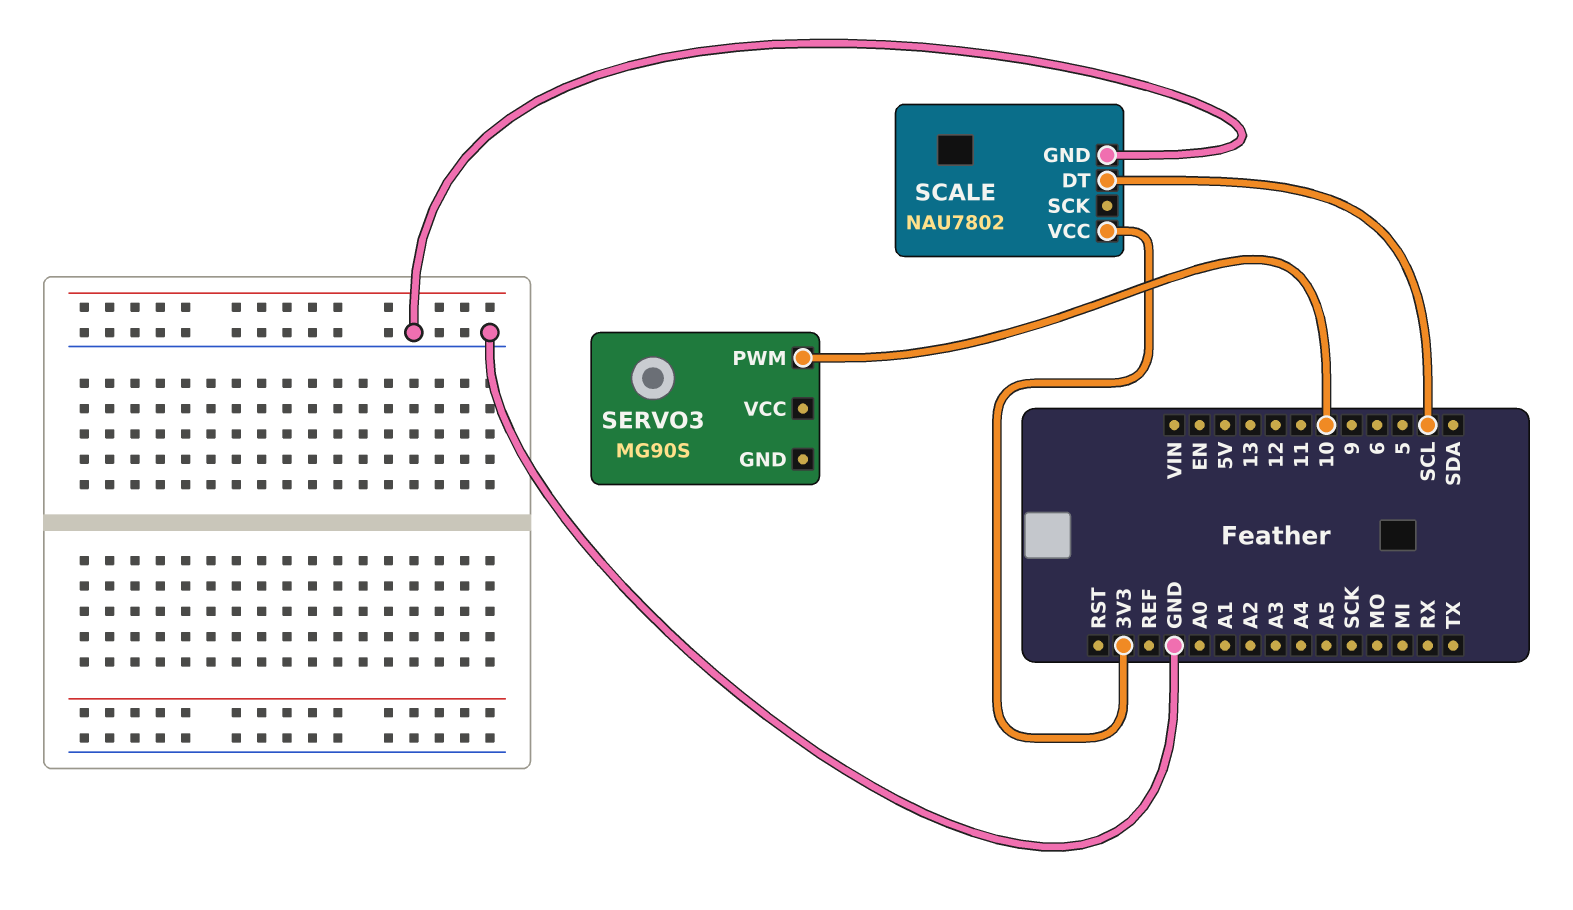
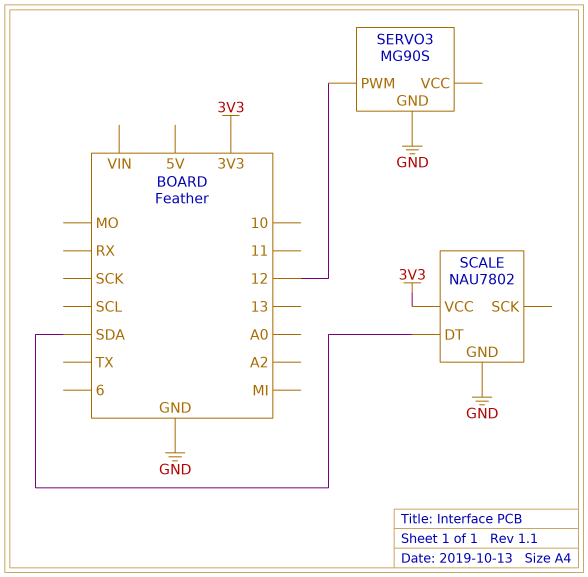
SCALE pin DT: SCL -> SDA
SERVO3 pin GND: none -> GND
SERVO3 pin PWM: 10 -> 12

